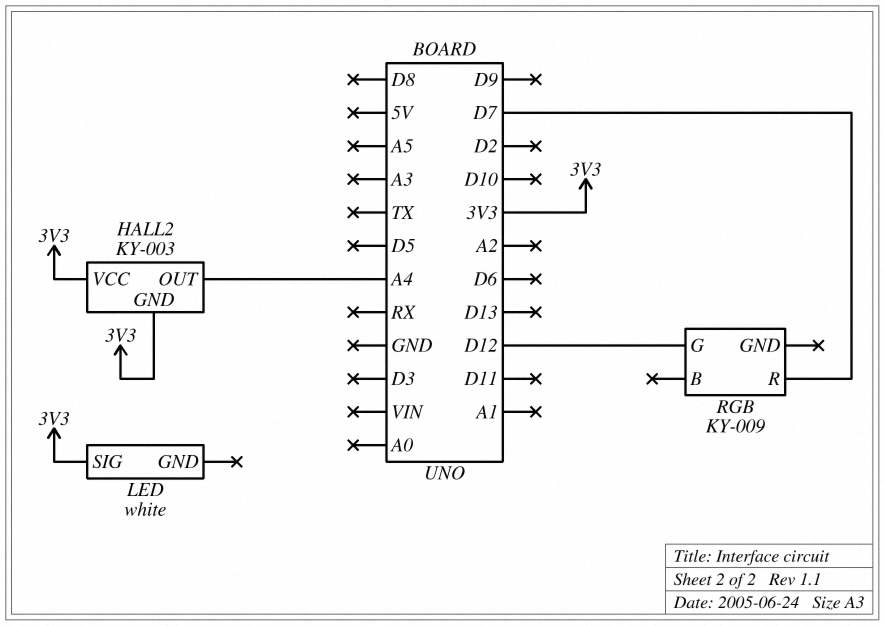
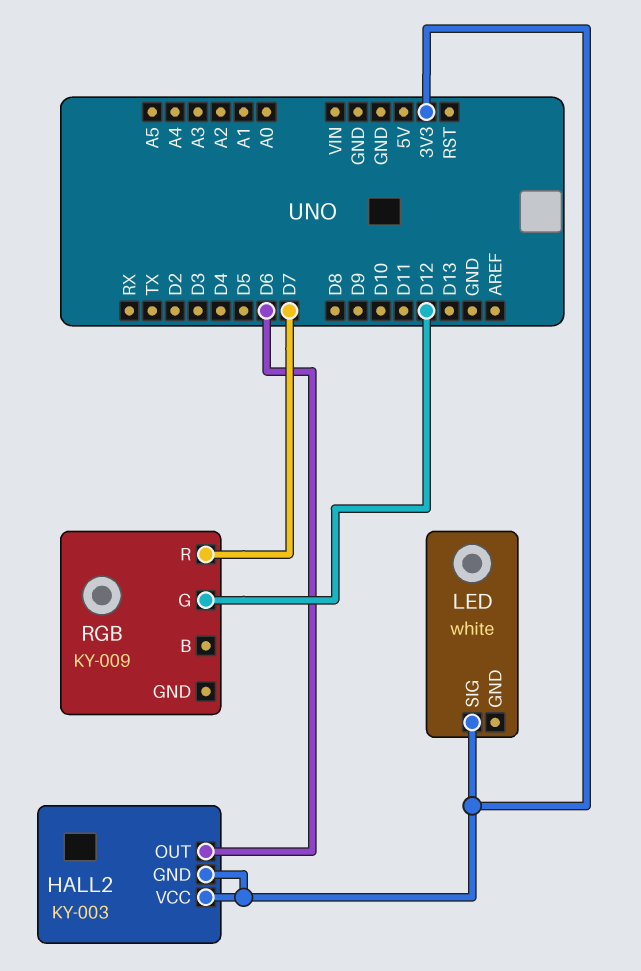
HALL2 pin OUT: A4 -> D6

